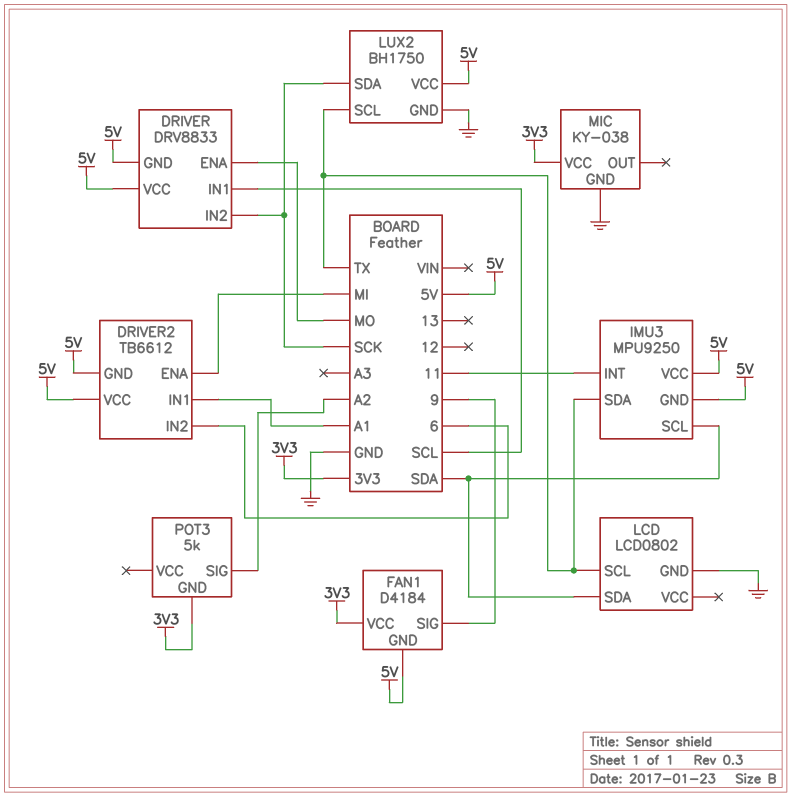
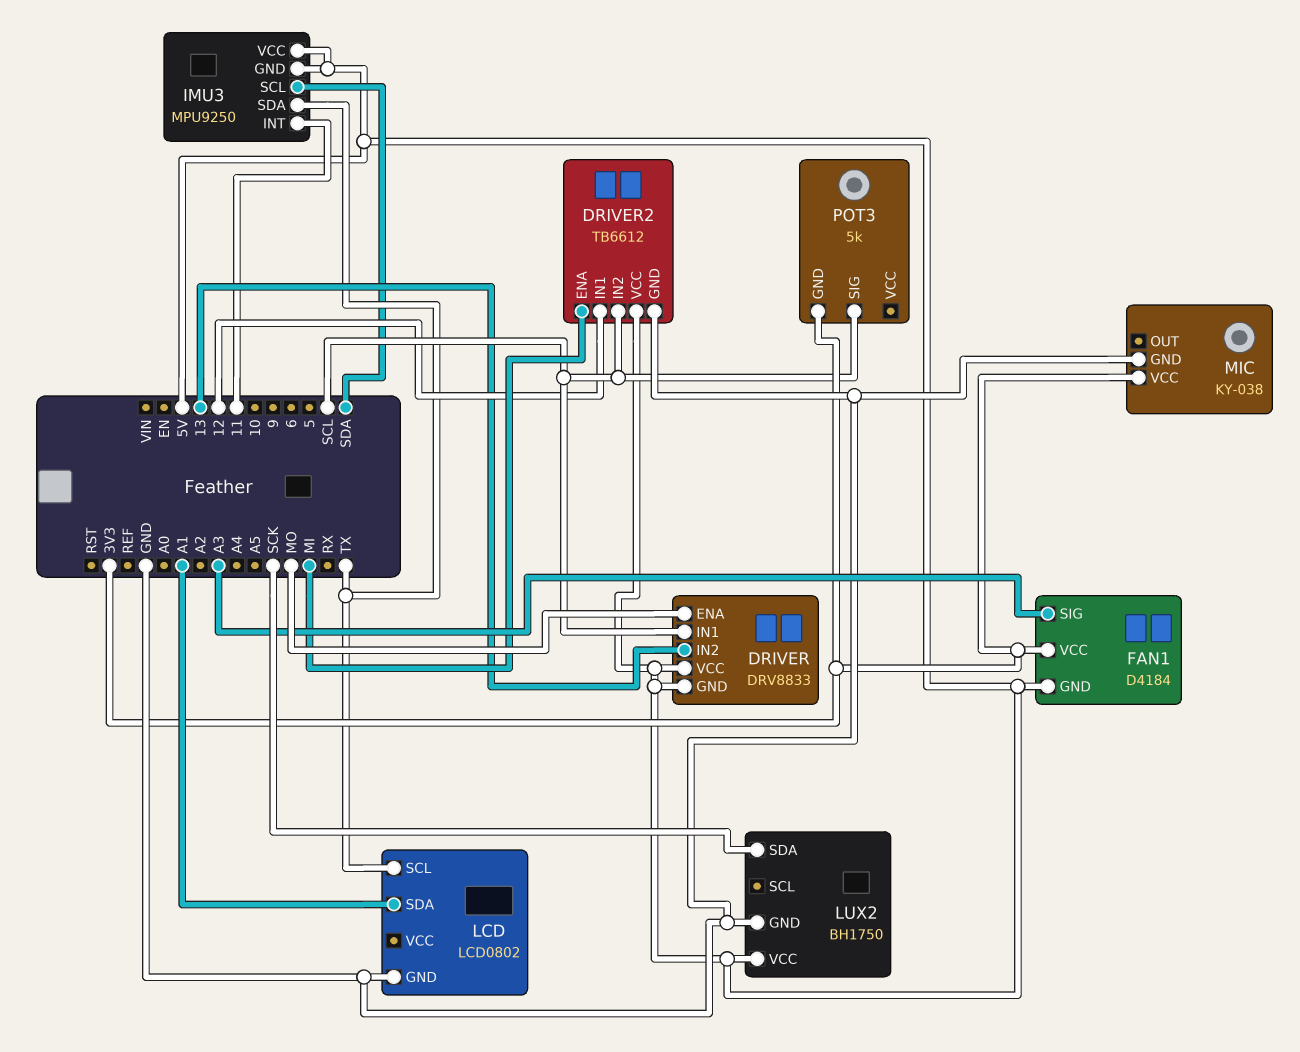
DRIVER pin IN2: SCK -> 13
DRIVER2 pin GND: 5V -> GND
DRIVER2 pin IN1: A1 -> 12
DRIVER2 pin IN2: 6 -> SCL
FAN1 pin SIG: 9 -> A3
LCD pin SDA: SDA -> A1
LUX2 pin SCL: TX -> none
POT3 pin SIG: A2 -> SCL

